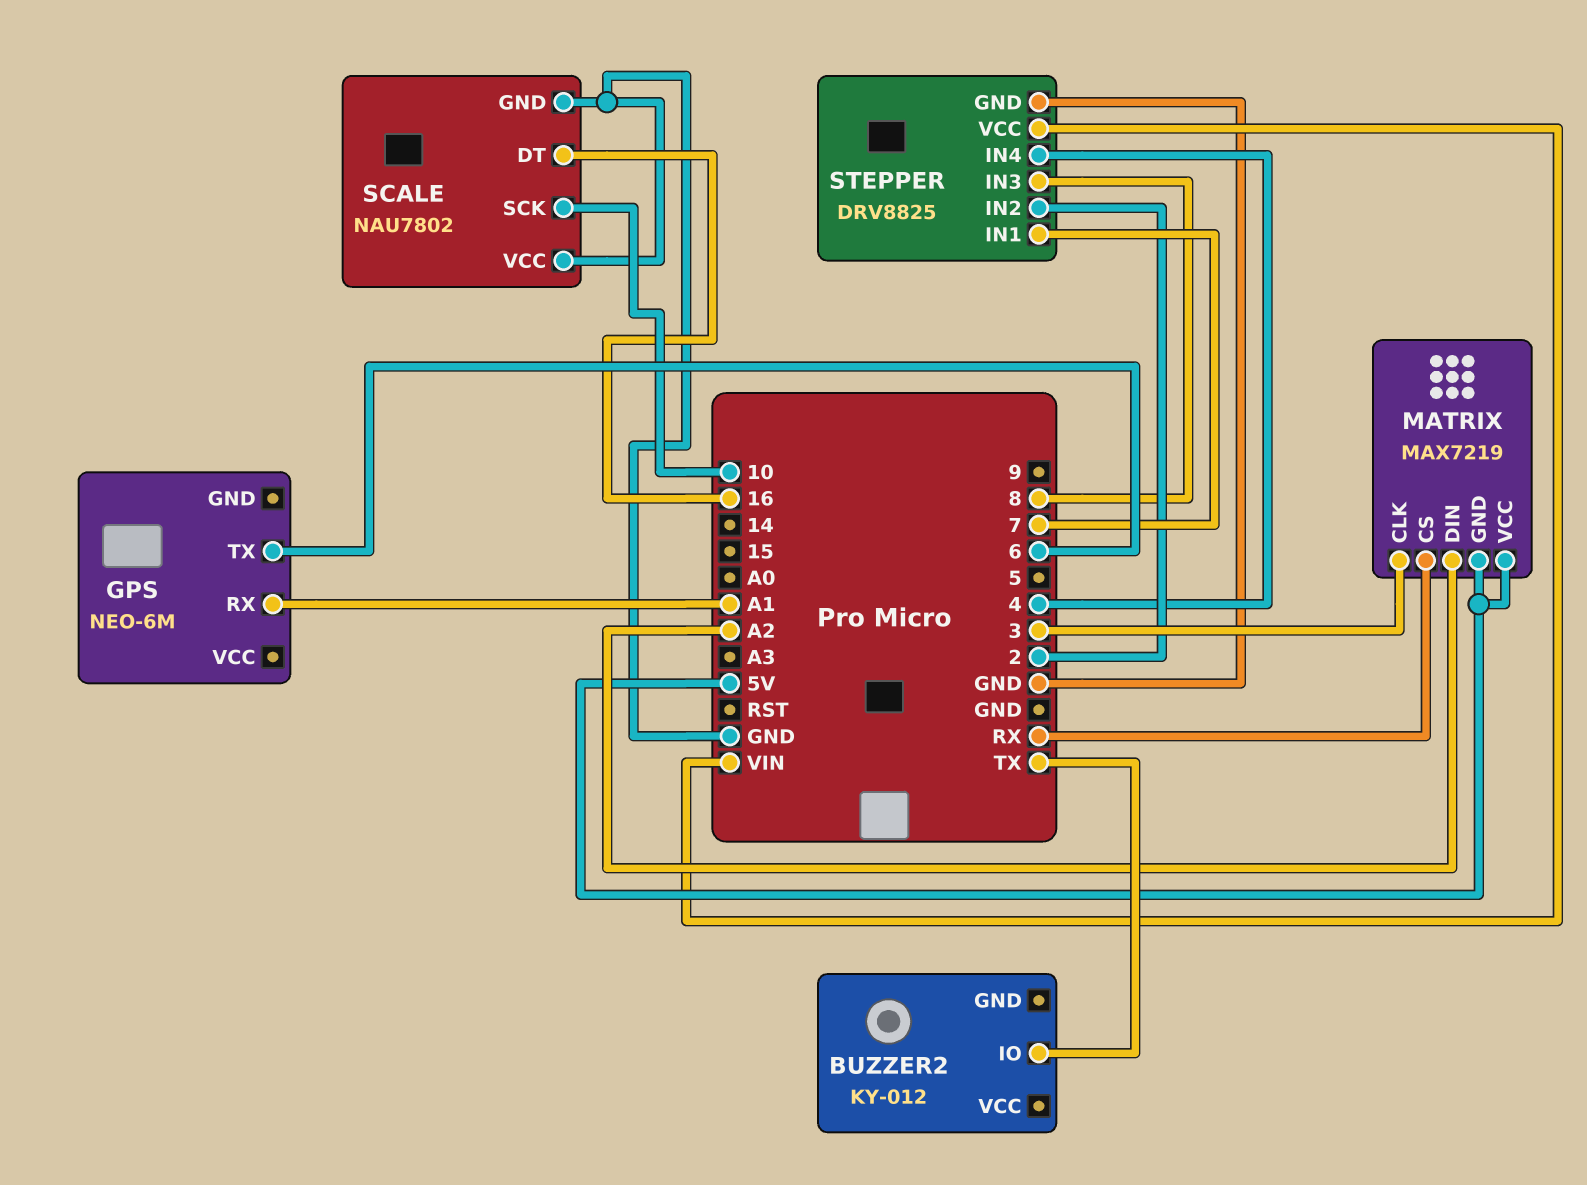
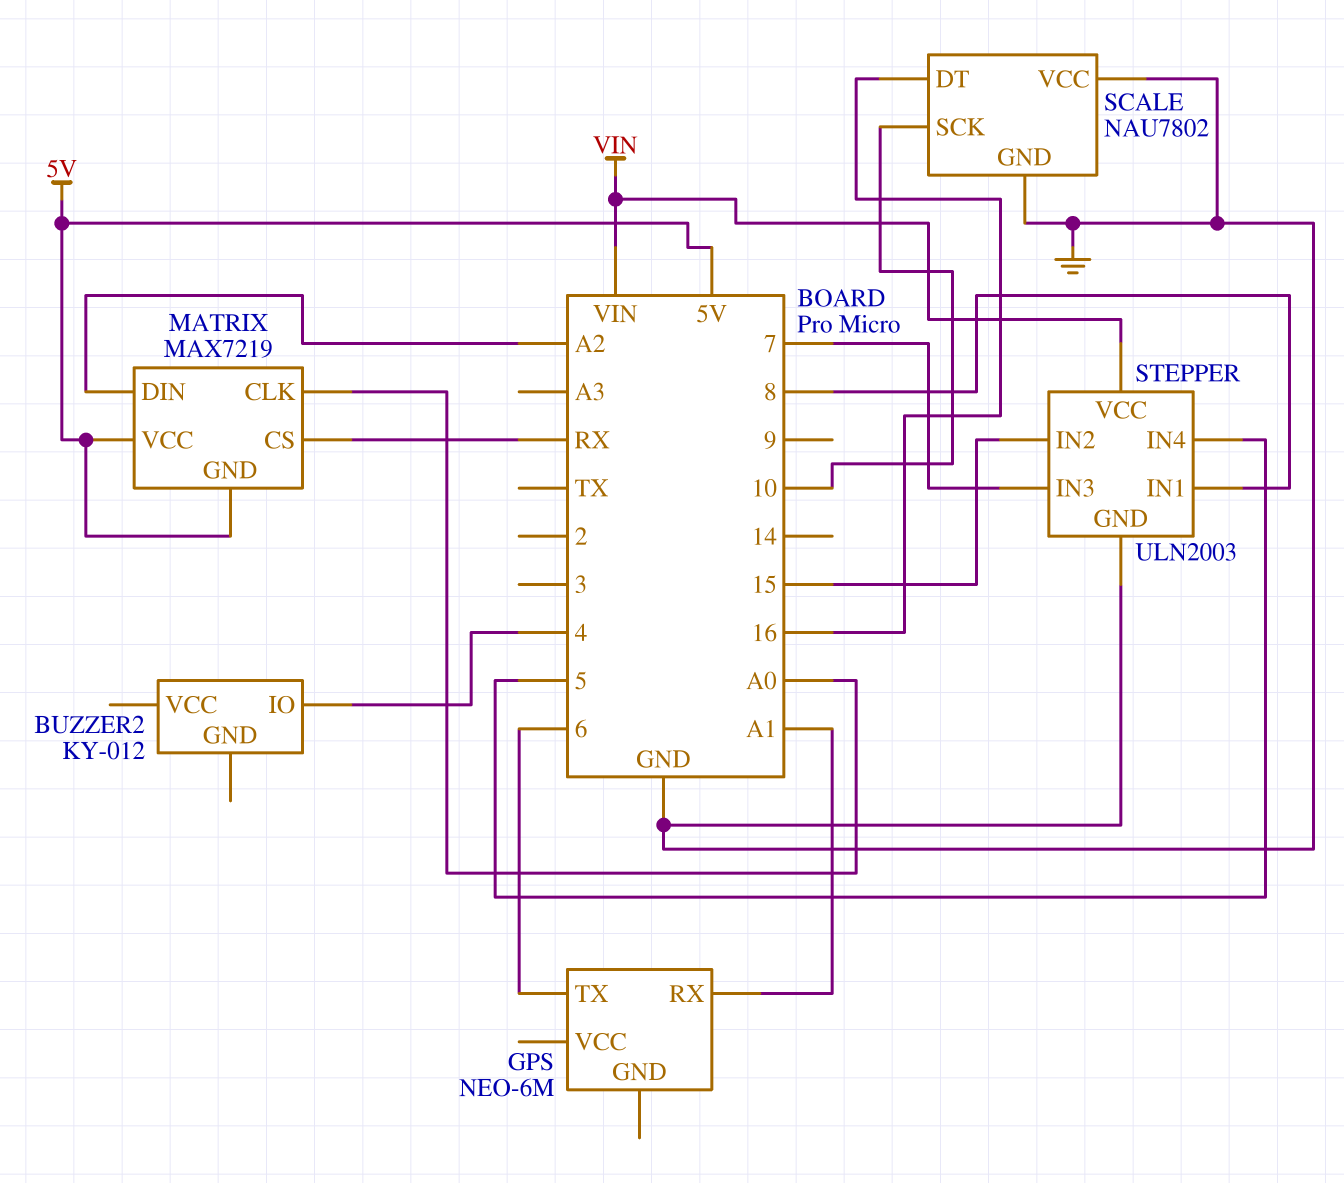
BUZZER2 pin IO: TX -> 4
MATRIX pin CLK: 3 -> A0
STEPPER: DRV8825 -> ULN2003
STEPPER pin IN1: 7 -> 8
STEPPER pin IN2: 2 -> 15
STEPPER pin IN3: 8 -> 7
STEPPER pin IN4: 4 -> 5

